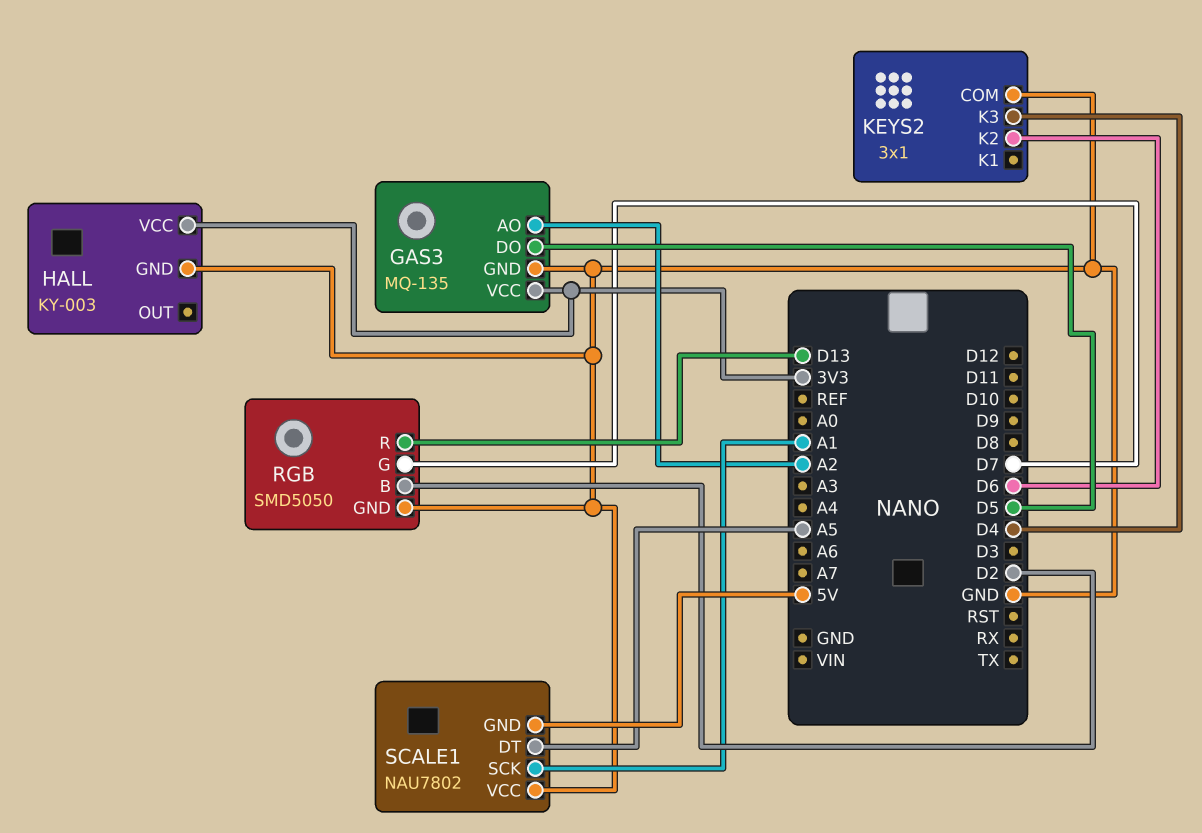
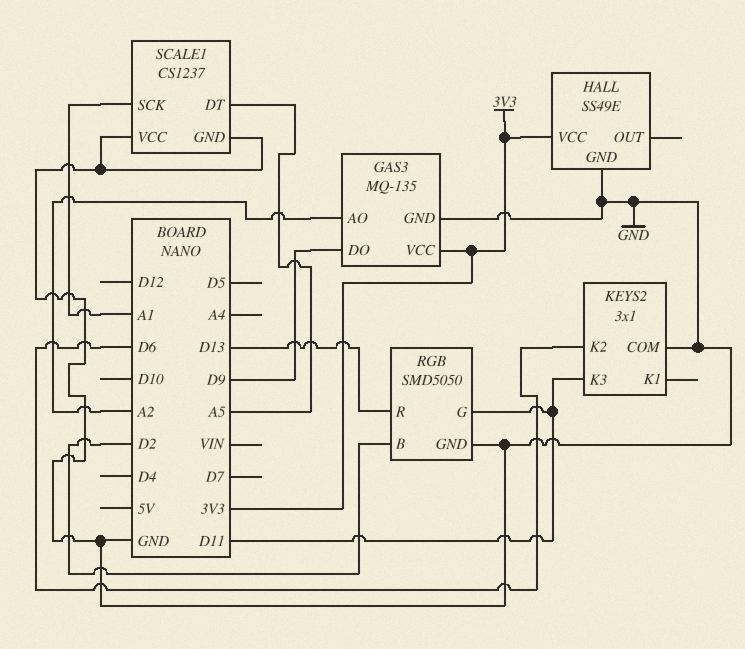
GAS3 pin DO: D5 -> D9
HALL: KY-003 -> SS49E
KEYS2 pin K3: D4 -> D11
RGB pin G: D7 -> D11
SCALE1: NAU7802 -> CS1237
SCALE1 pin GND: 5V -> GND

